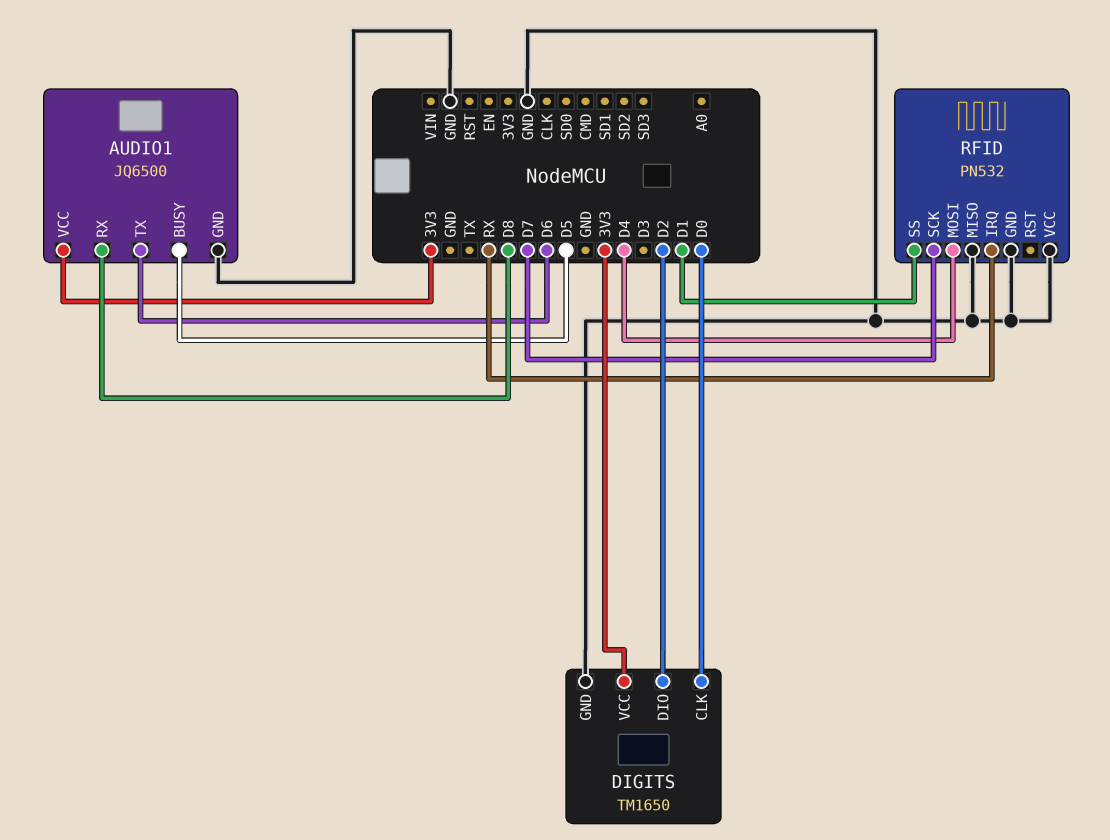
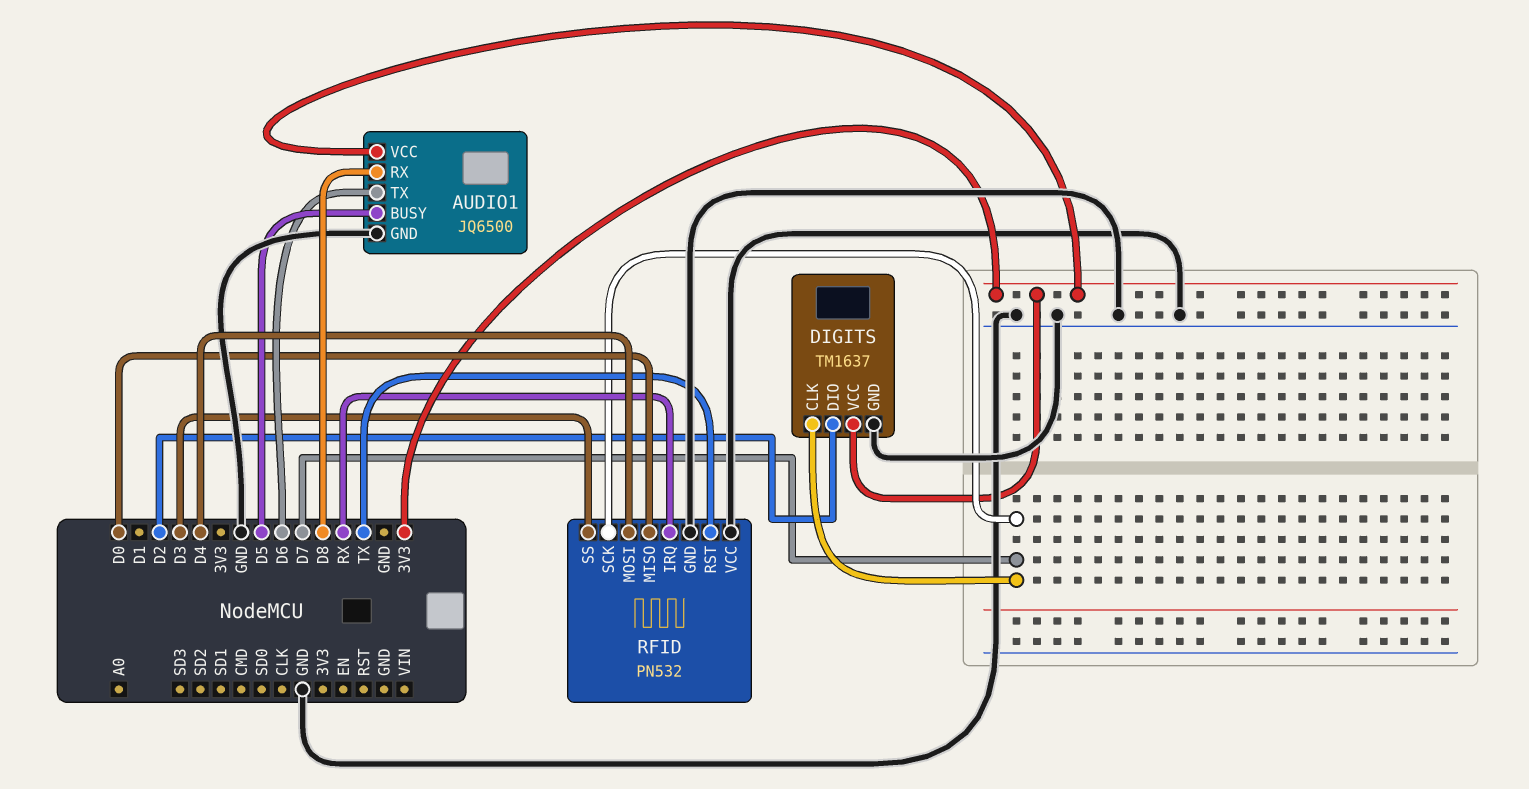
DIGITS: TM1650 -> TM1637
DIGITS pin CLK: D0 -> D7
RFID pin MISO: GND -> D0
RFID pin RST: none -> TX
RFID pin SS: D1 -> D3

